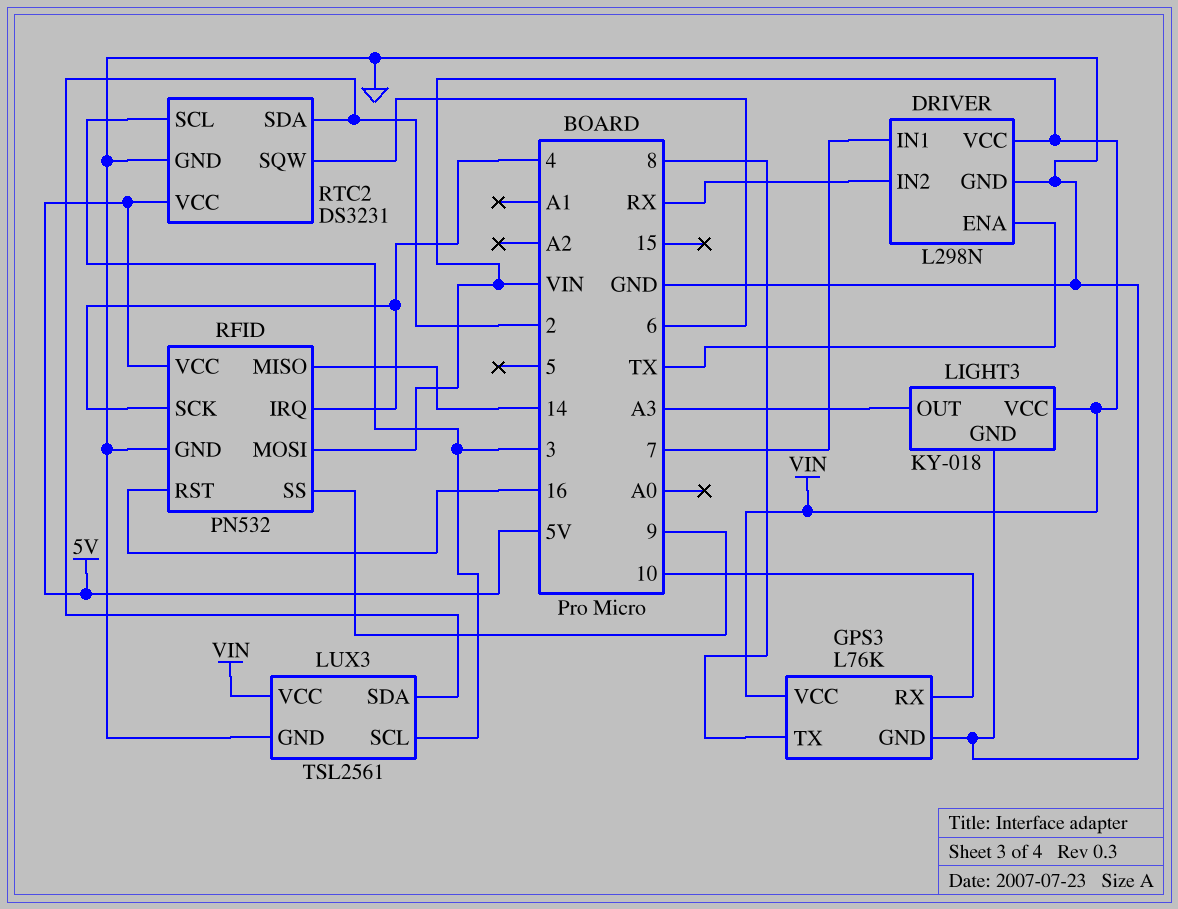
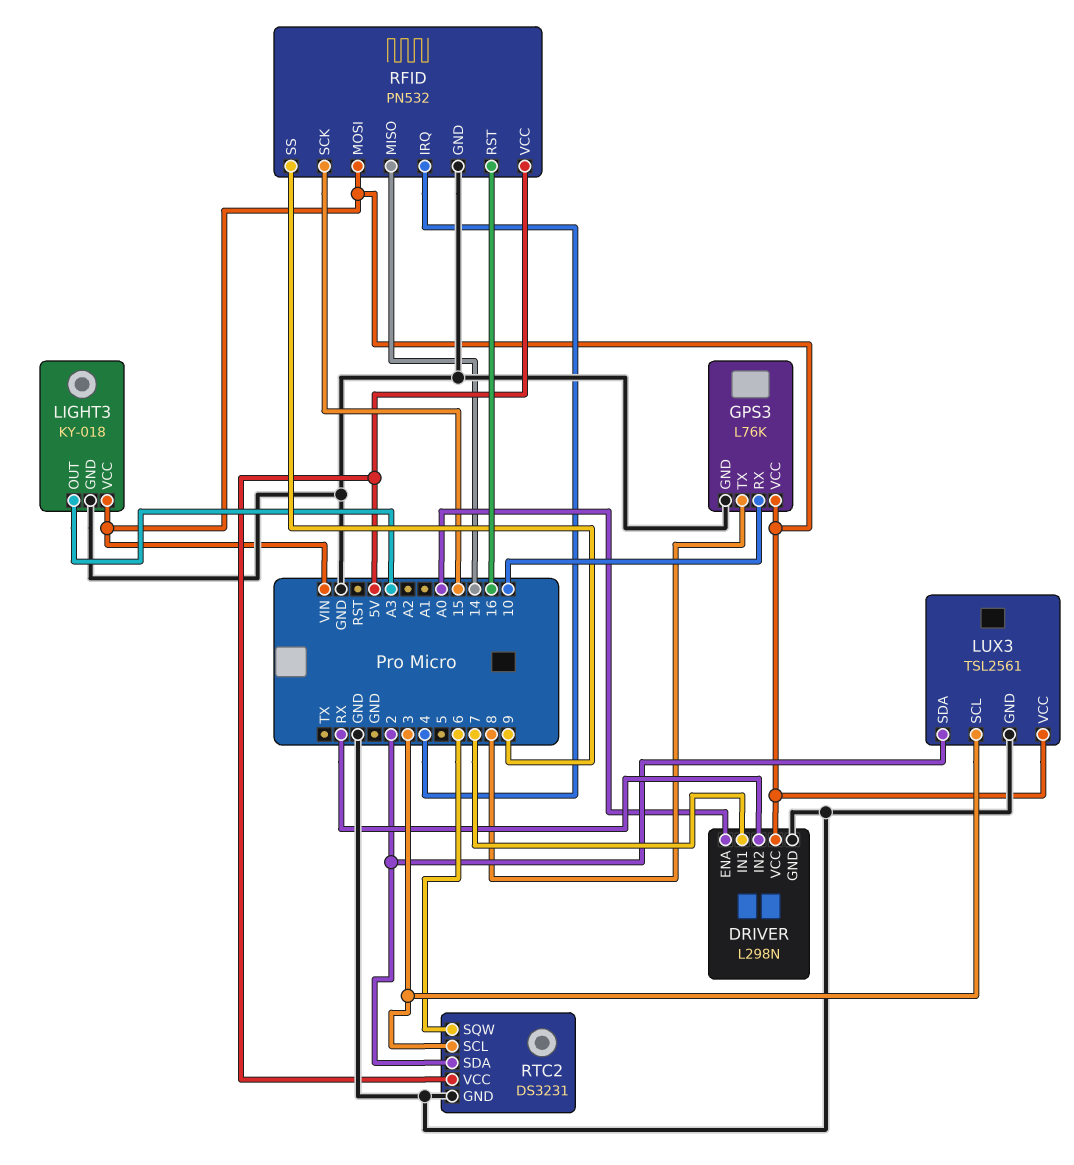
DRIVER pin ENA: TX -> A0
RFID pin SCK: 4 -> 15

